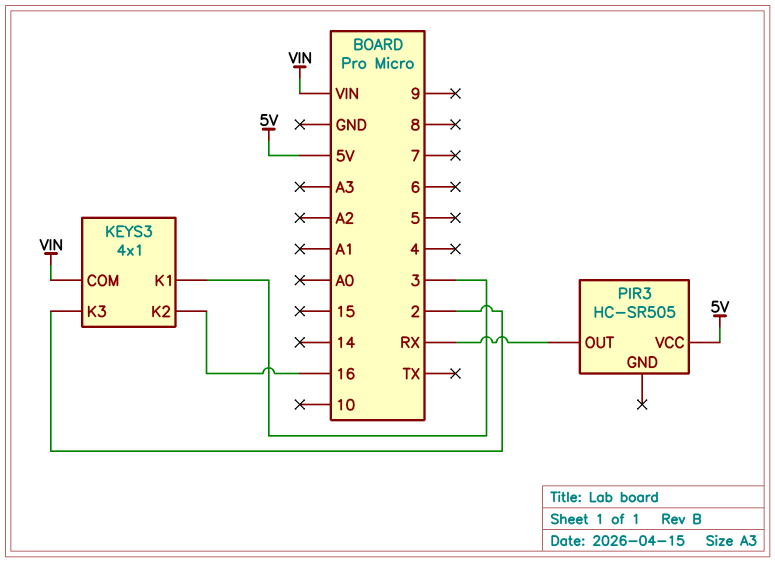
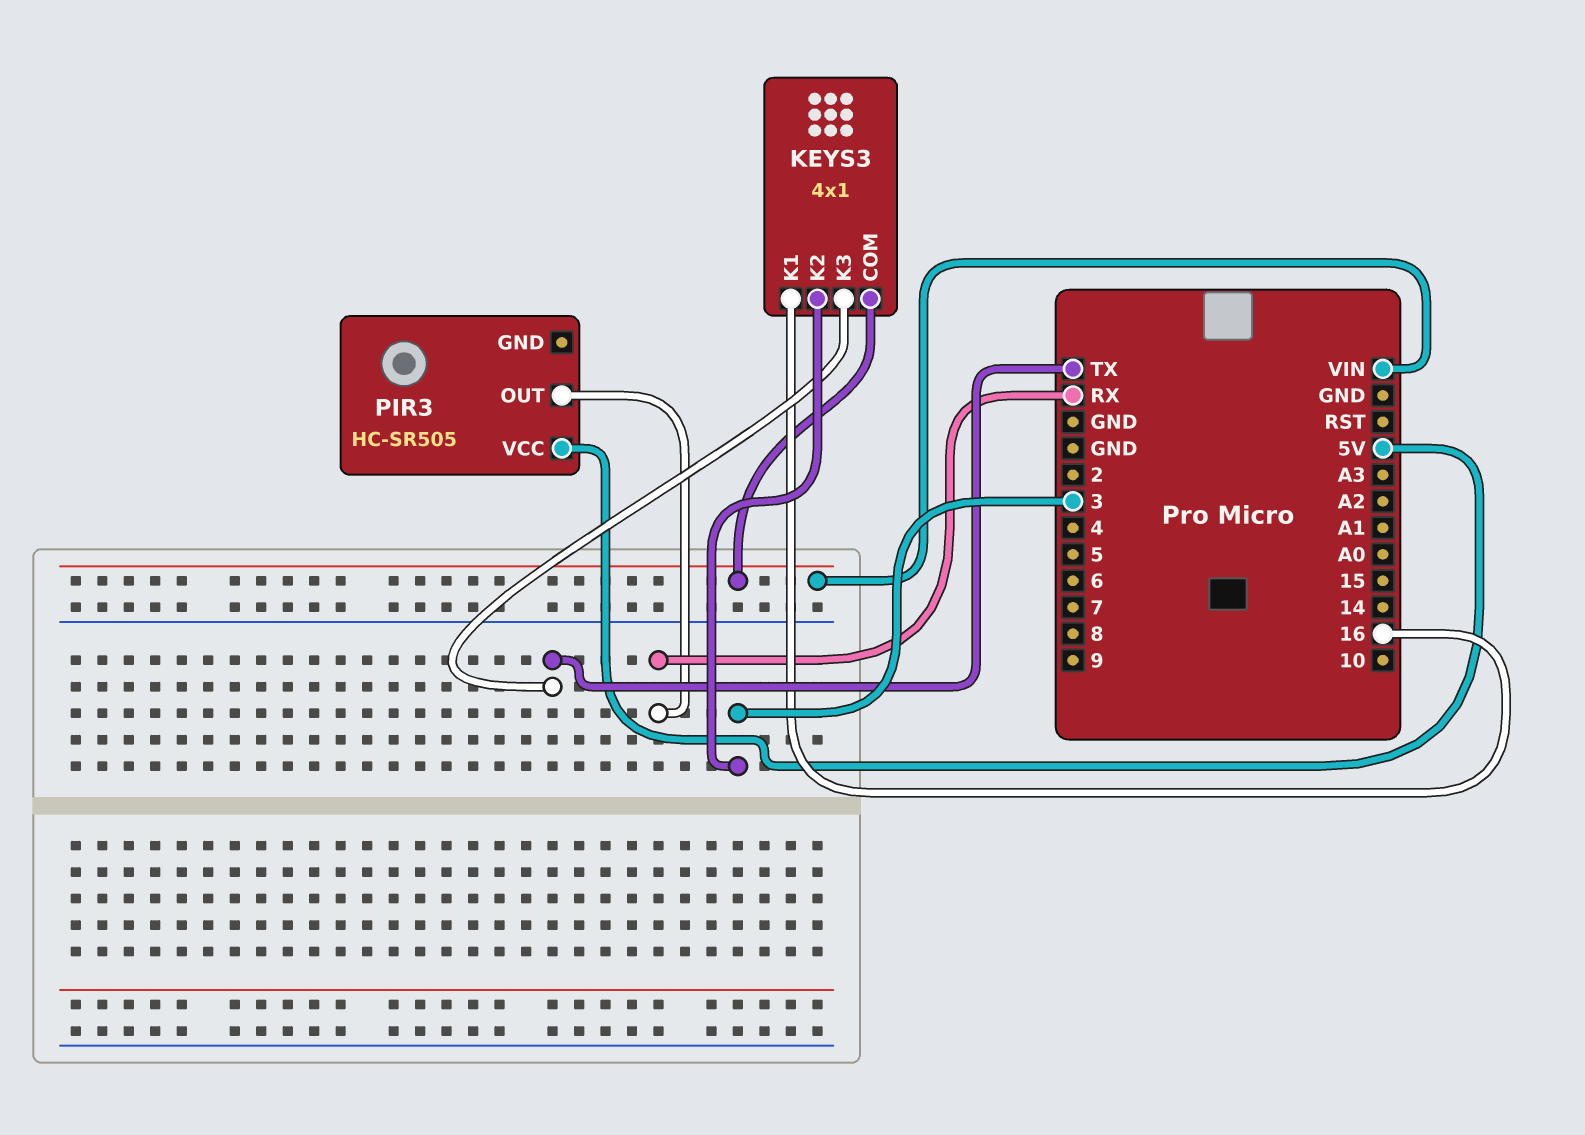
KEYS3 pin K1: 3 -> 16
KEYS3 pin K2: 16 -> 3
KEYS3 pin K3: 2 -> TX

